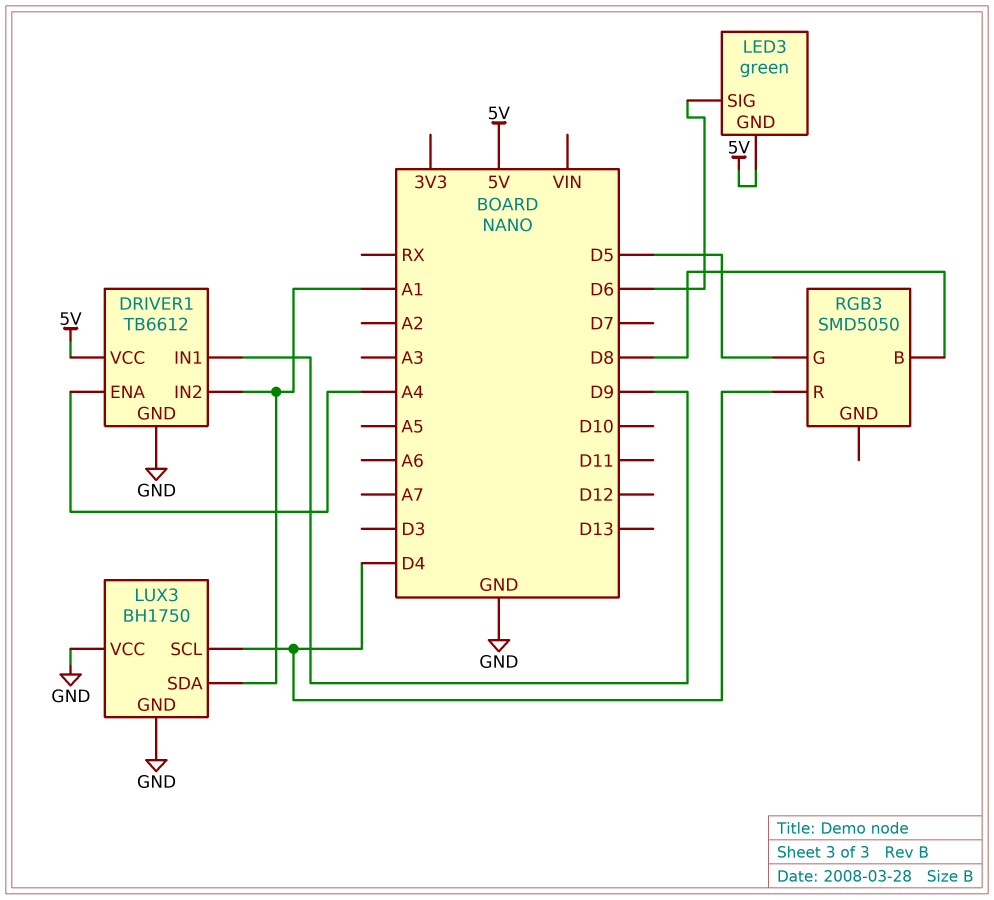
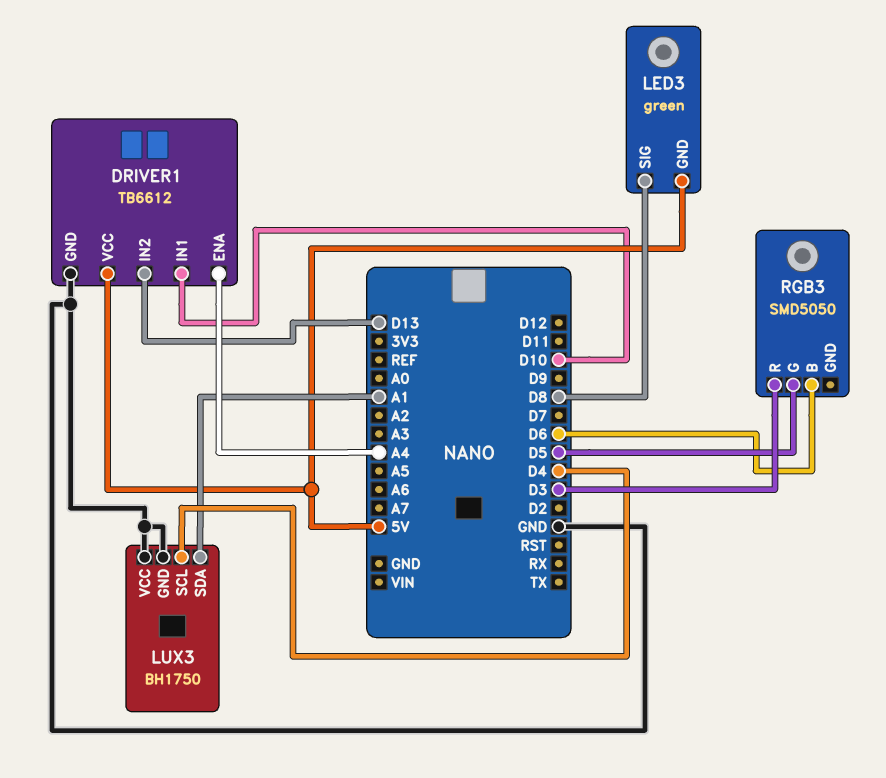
DRIVER1 pin IN1: D9 -> D10
DRIVER1 pin IN2: A1 -> D13
LED3 pin SIG: D6 -> D8
RGB3 pin B: D8 -> D6
RGB3 pin R: D4 -> D3

